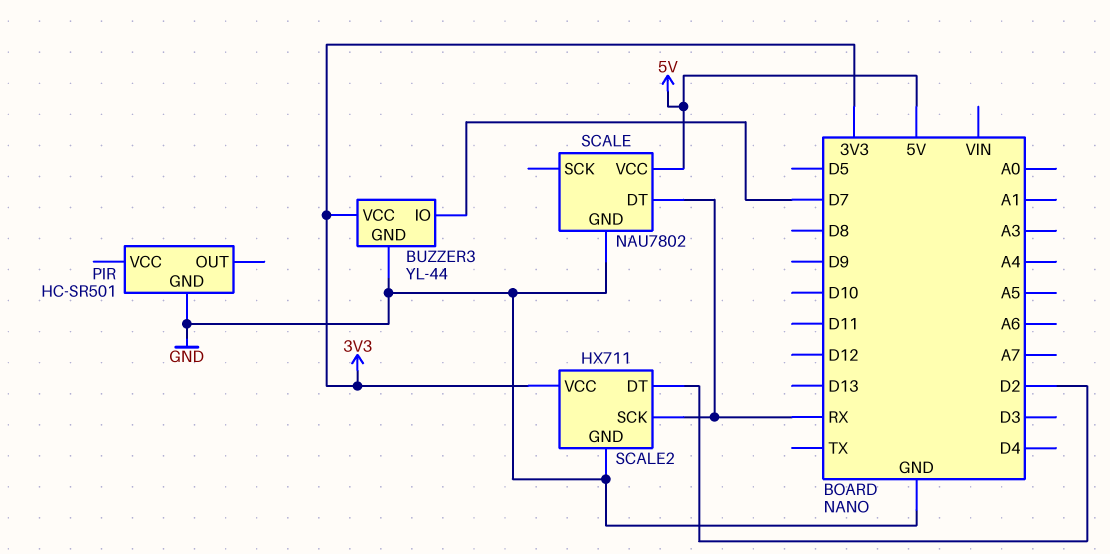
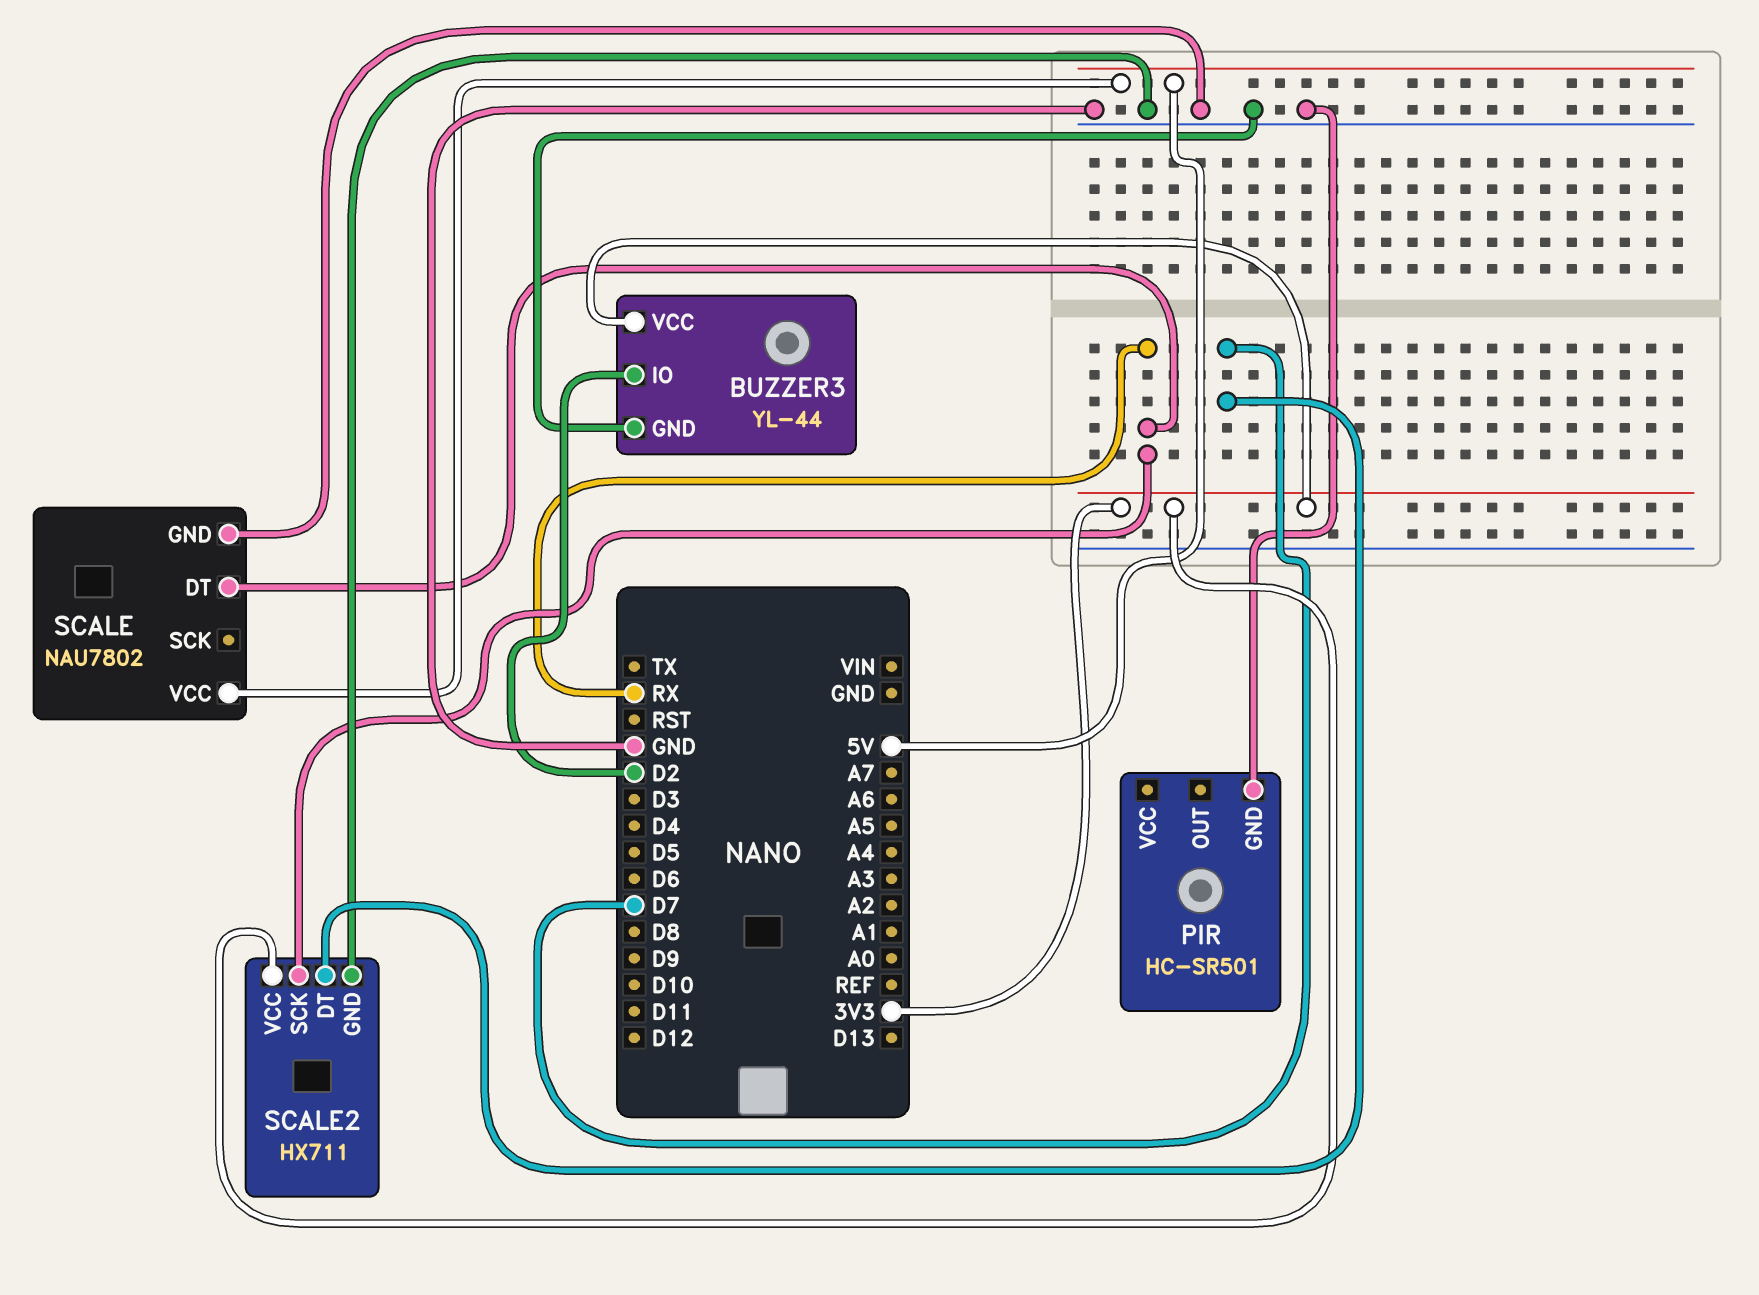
BUZZER3 pin IO: D7 -> D2
SCALE2 pin DT: D2 -> D7

